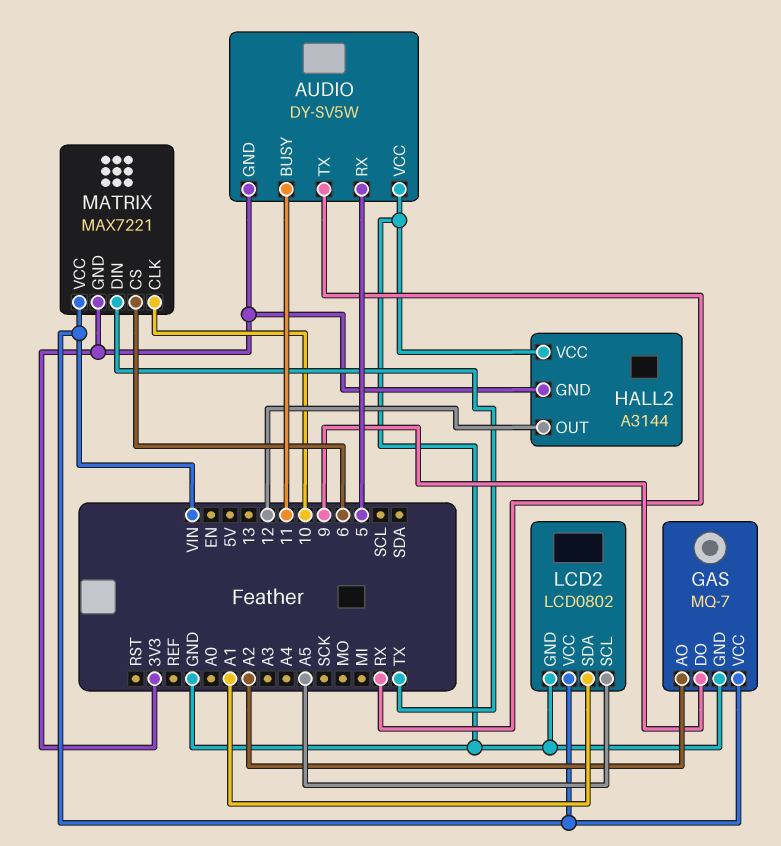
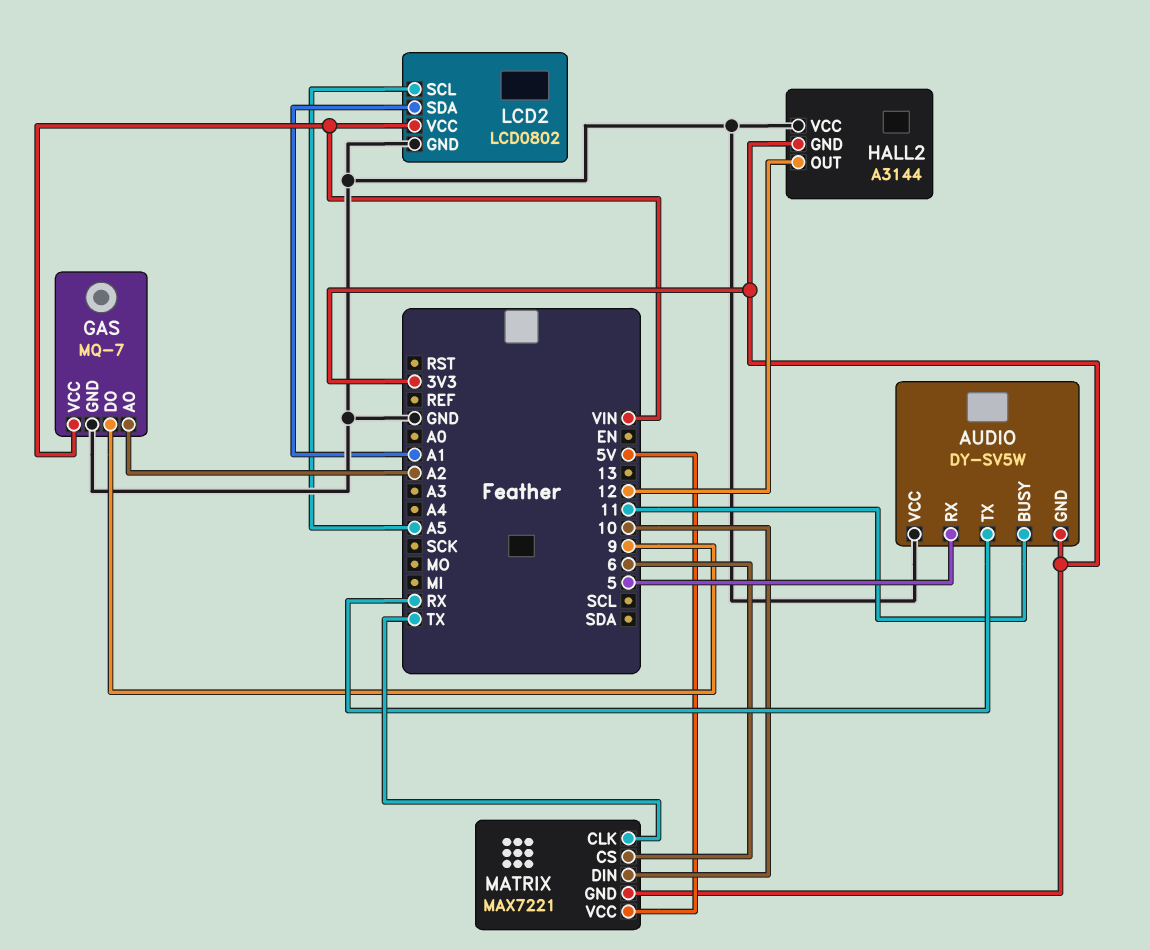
MATRIX pin CLK: 10 -> TX
MATRIX pin DIN: TX -> 10
MATRIX pin VCC: VIN -> 5V

